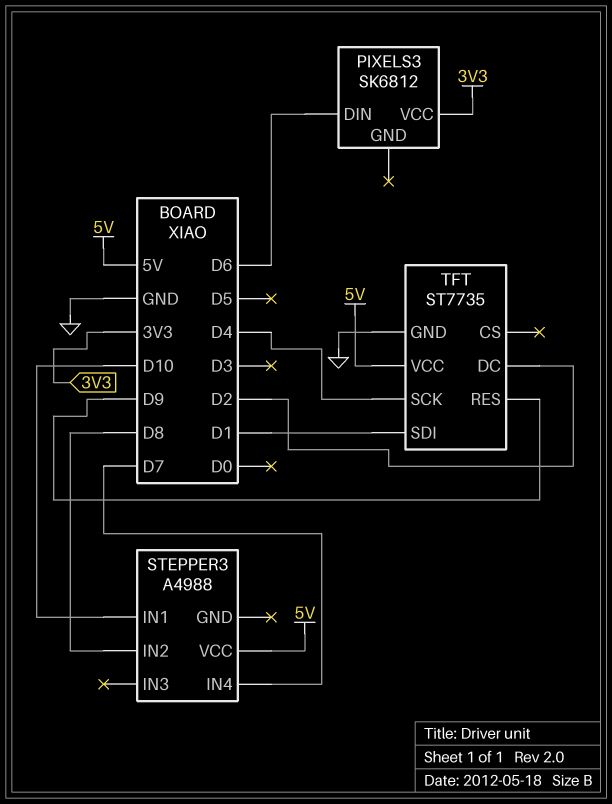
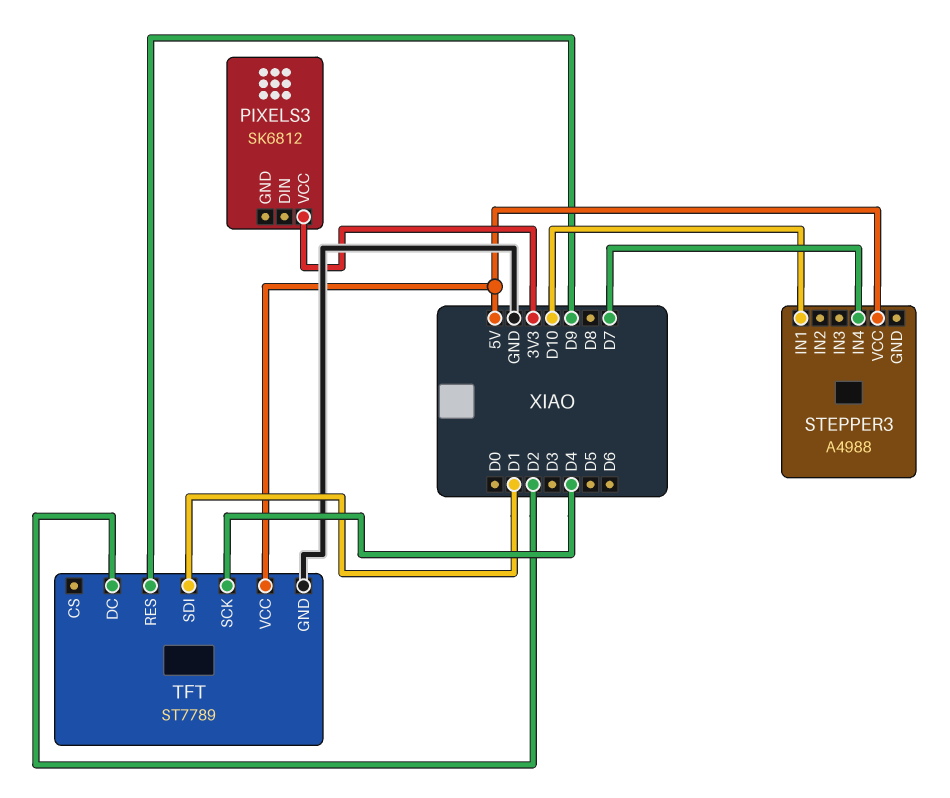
PIXELS3 pin DIN: D6 -> none
STEPPER3 pin IN2: D8 -> none
TFT: ST7735 -> ST7789

